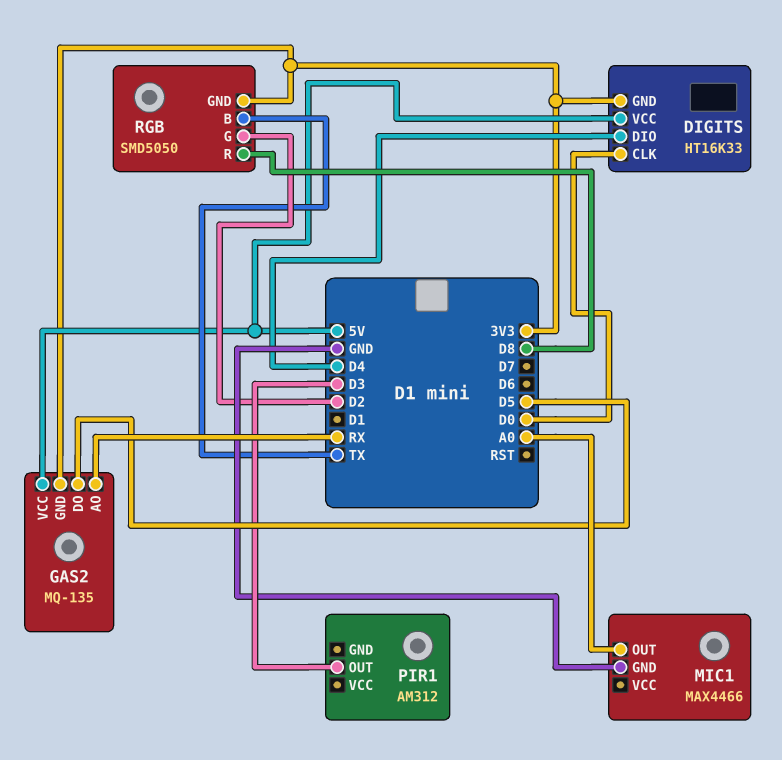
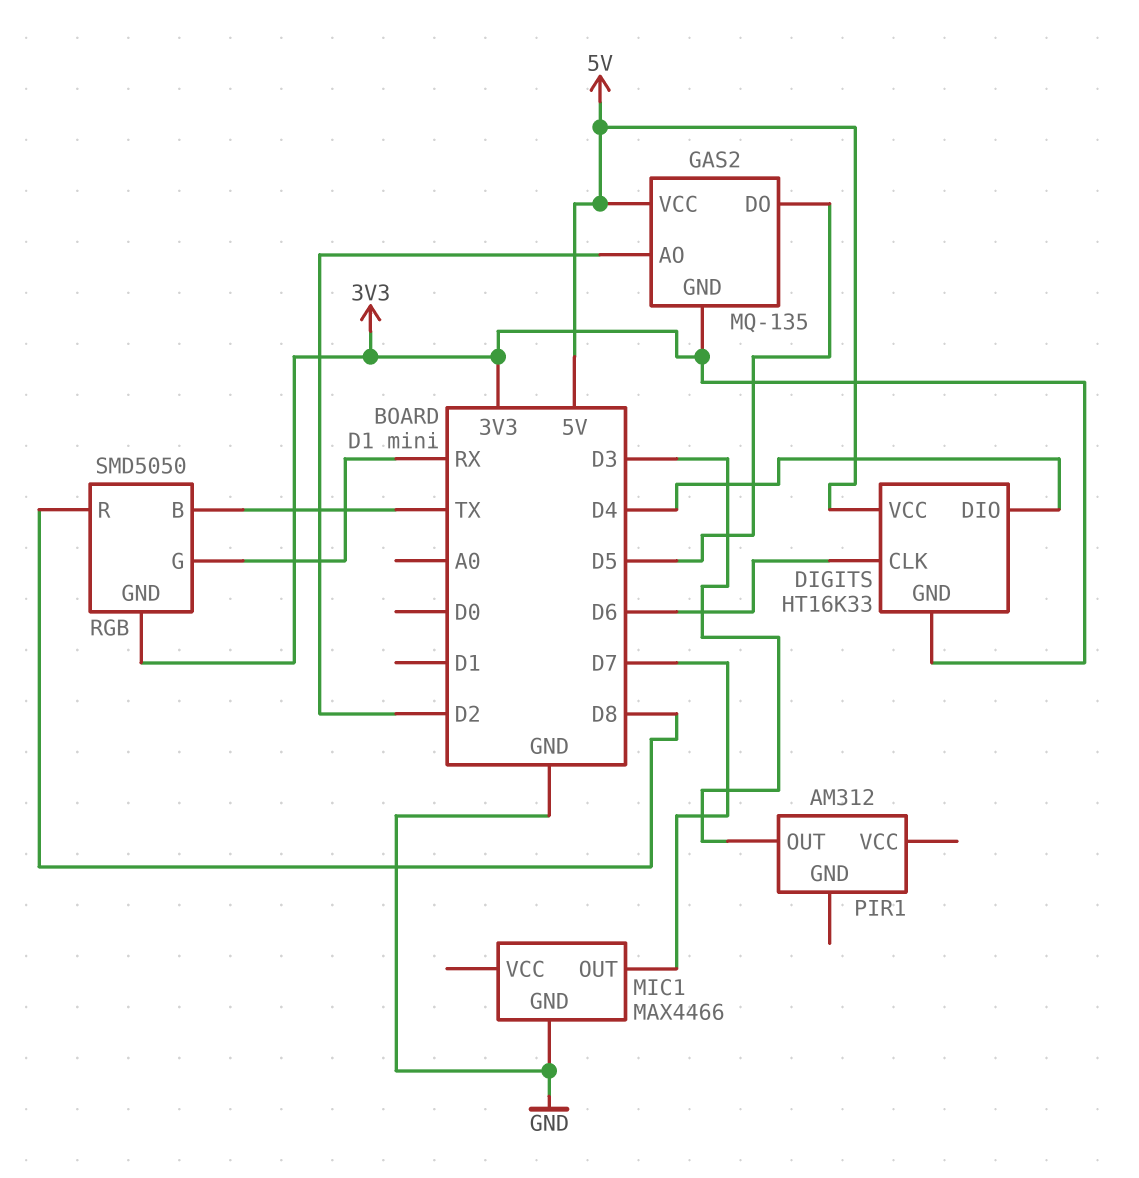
DIGITS pin CLK: D0 -> D6
GAS2 pin AO: RX -> D2
MIC1 pin OUT: A0 -> D7
RGB pin G: D2 -> RX

